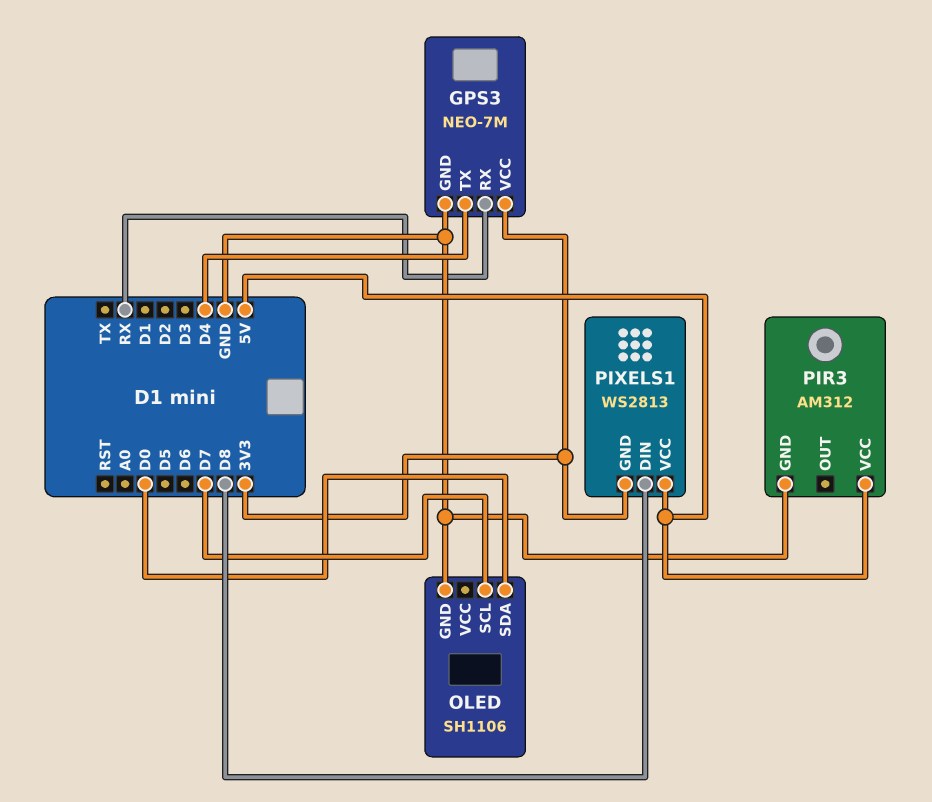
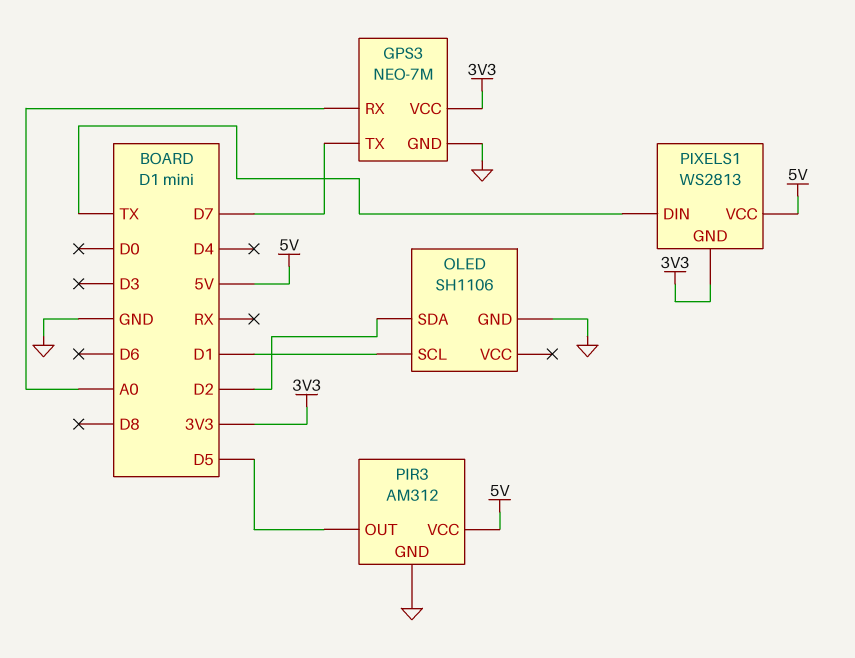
GPS3 pin RX: RX -> A0
GPS3 pin TX: D4 -> D7
OLED pin SCL: D7 -> D1
OLED pin SDA: D0 -> D2
PIR3 pin OUT: none -> D5
PIXELS1 pin DIN: D8 -> TX

